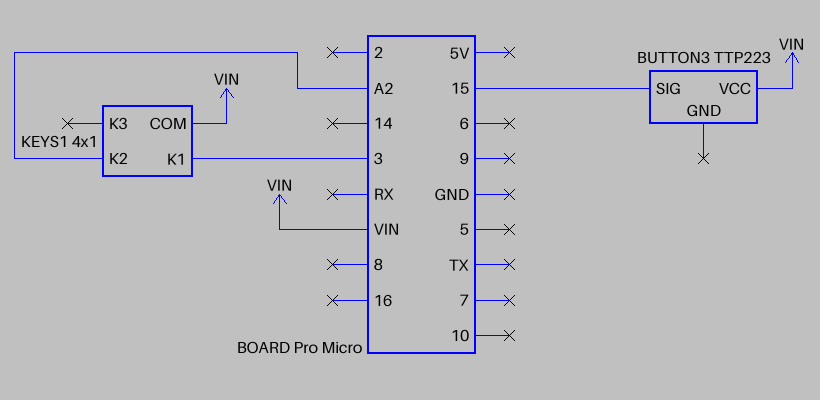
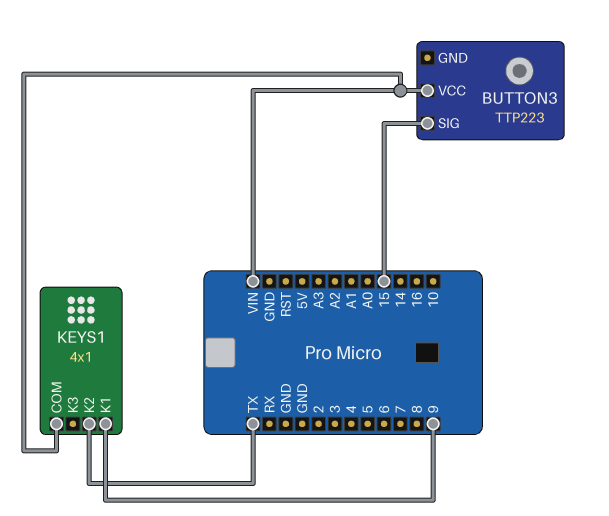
KEYS1 pin K1: 3 -> 9
KEYS1 pin K2: A2 -> TX

